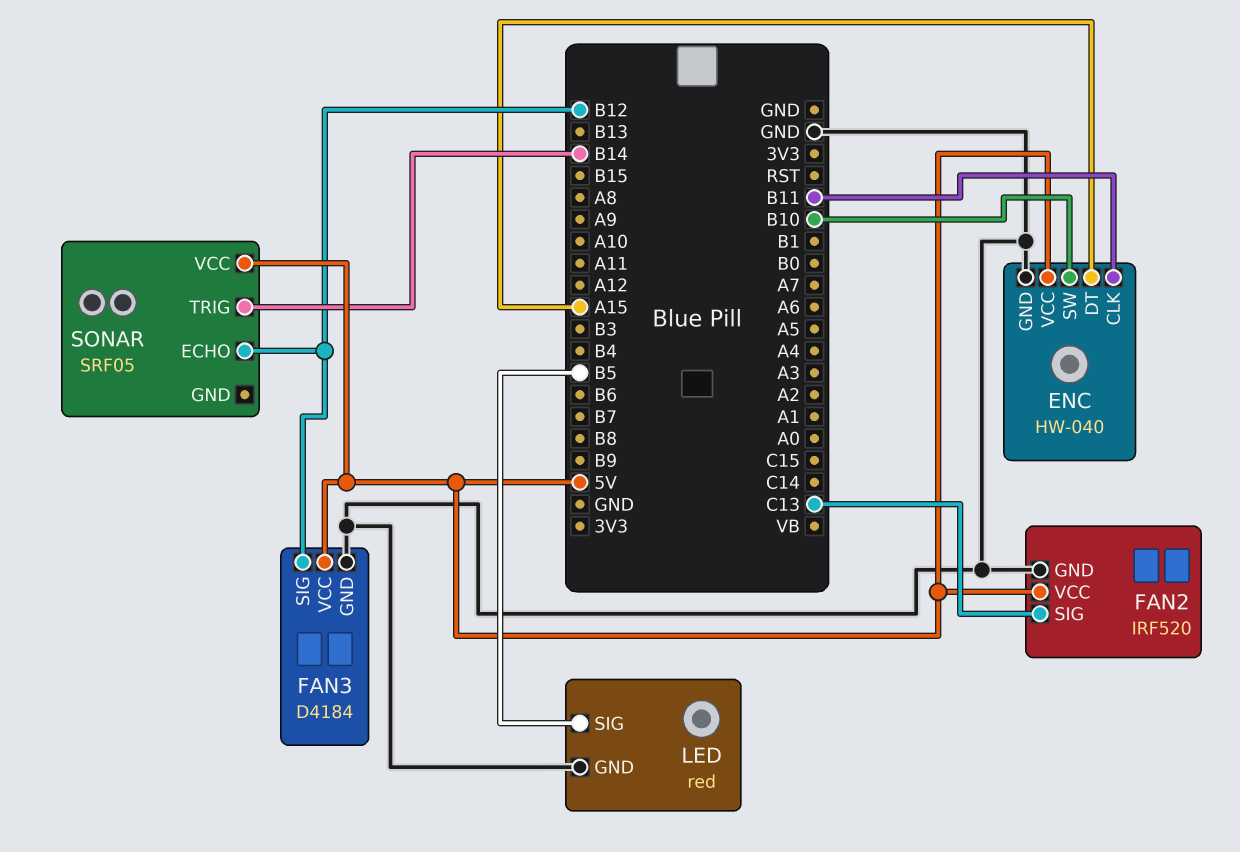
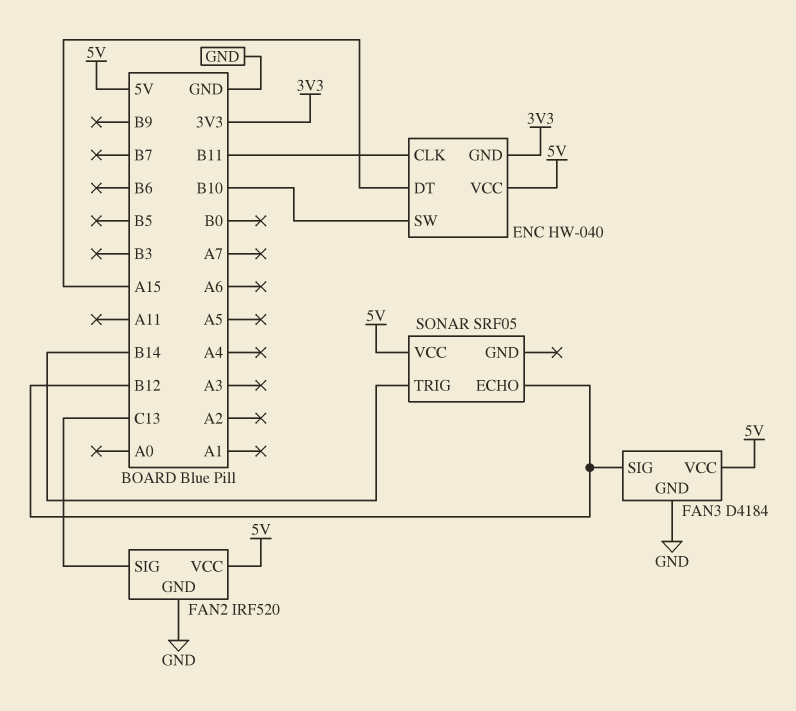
ENC pin GND: GND -> 3V3
LED: red -> none
LED pin GND: GND -> none
LED pin SIG: B5 -> none

